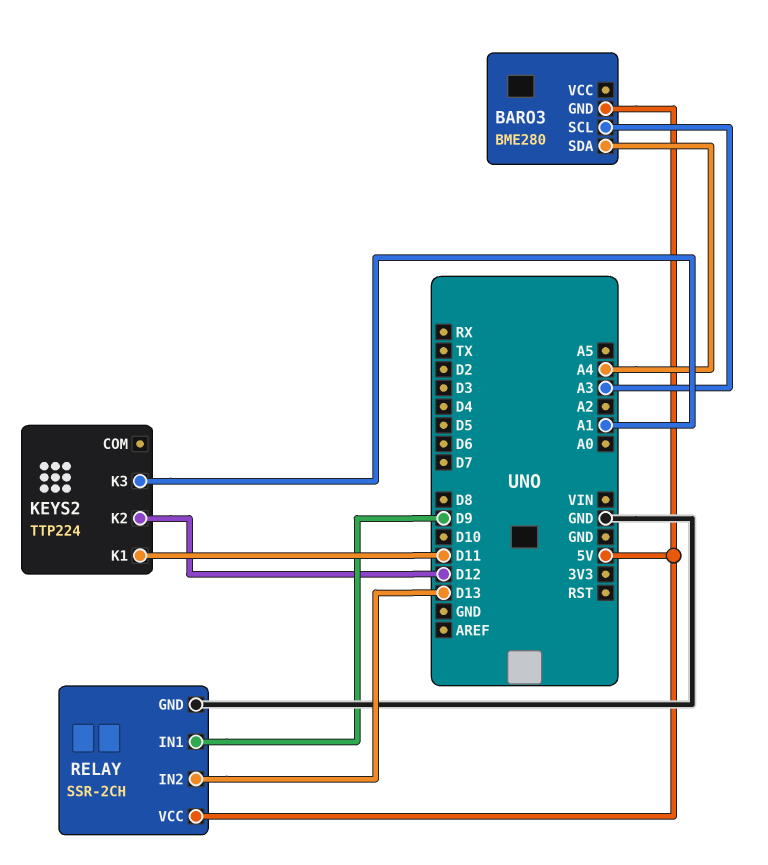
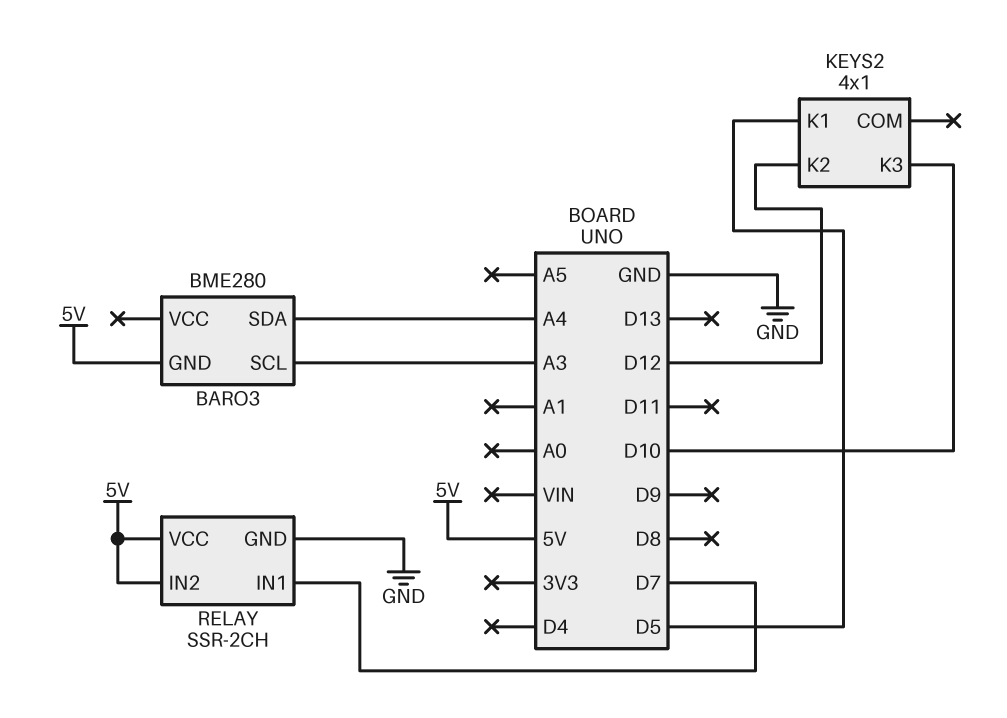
KEYS2: TTP224 -> 4x1
KEYS2 pin K1: D11 -> D5
KEYS2 pin K3: A1 -> D10
RELAY pin IN1: D9 -> D7
RELAY pin IN2: D13 -> 5V

